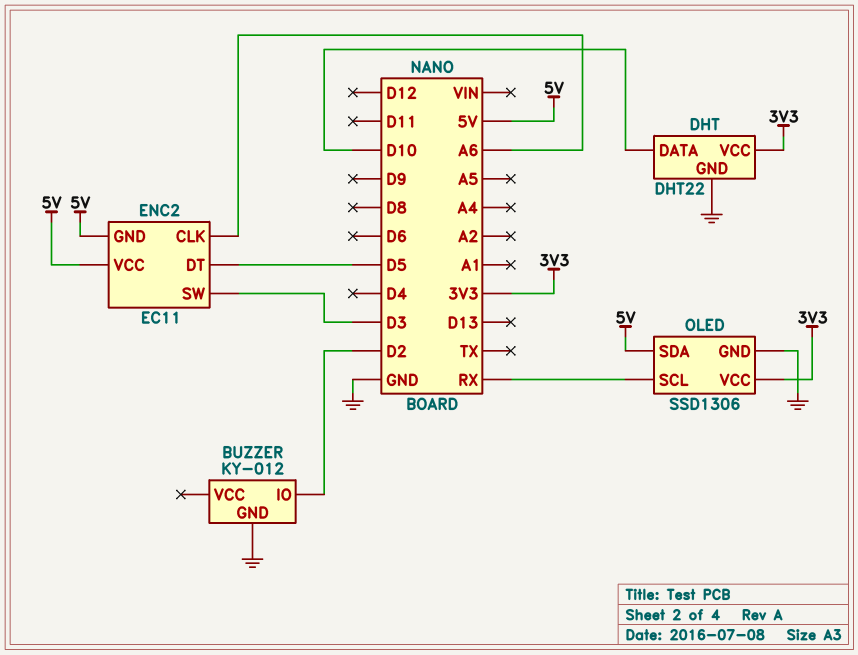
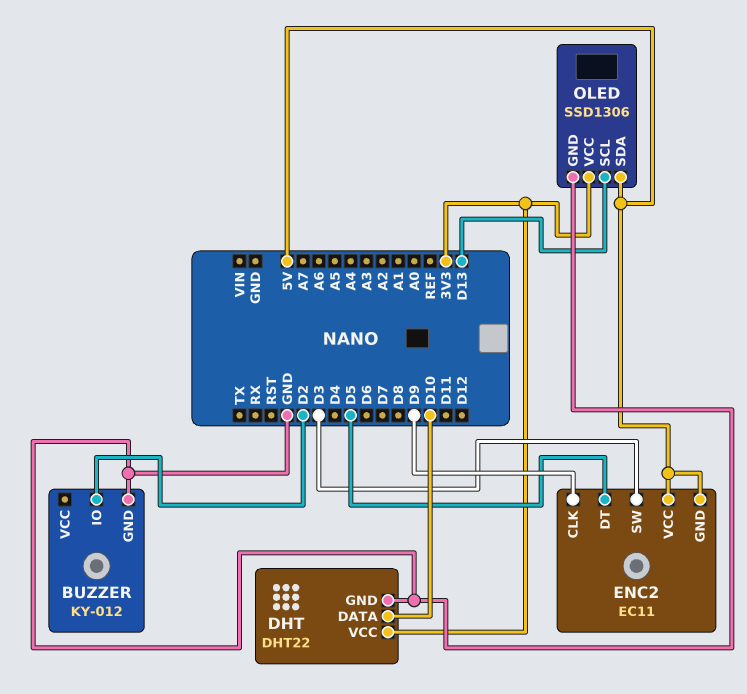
ENC2 pin CLK: A6 -> D9
OLED pin SCL: RX -> D13

